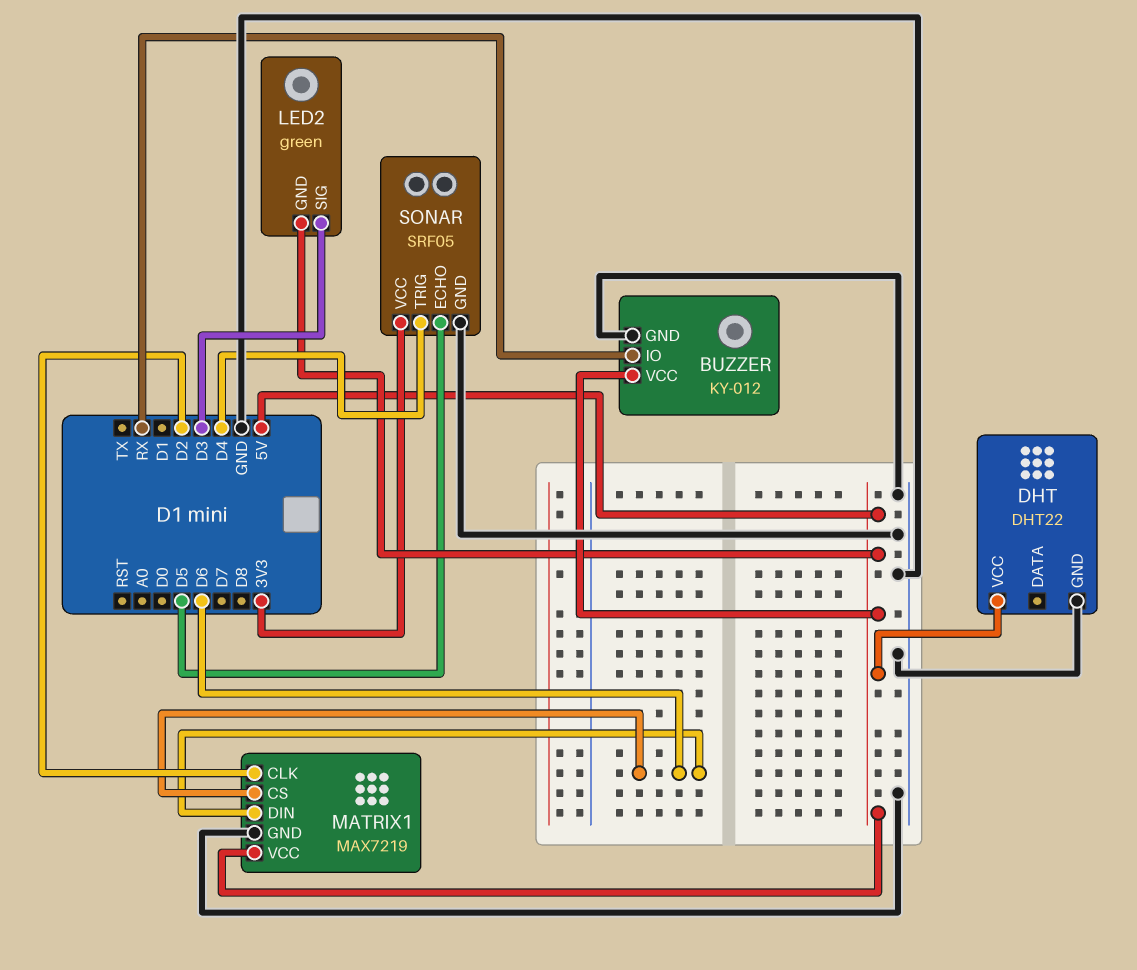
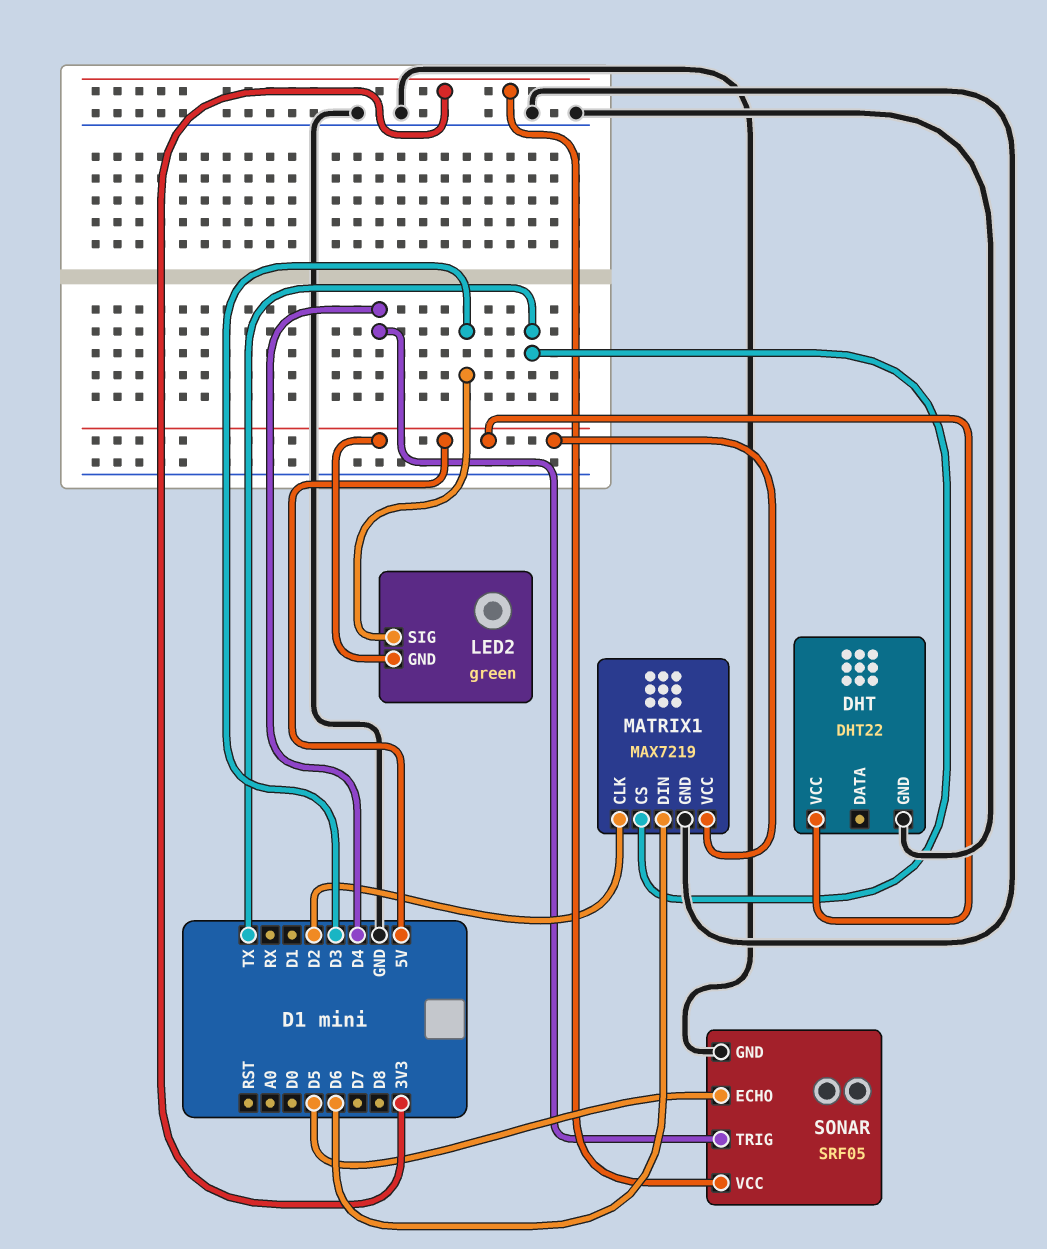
BUZZER: KY-012 -> none
BUZZER pin GND: GND -> none
BUZZER pin IO: RX -> none
BUZZER pin VCC: 5V -> none
MATRIX1 pin CS: D6 -> TX

